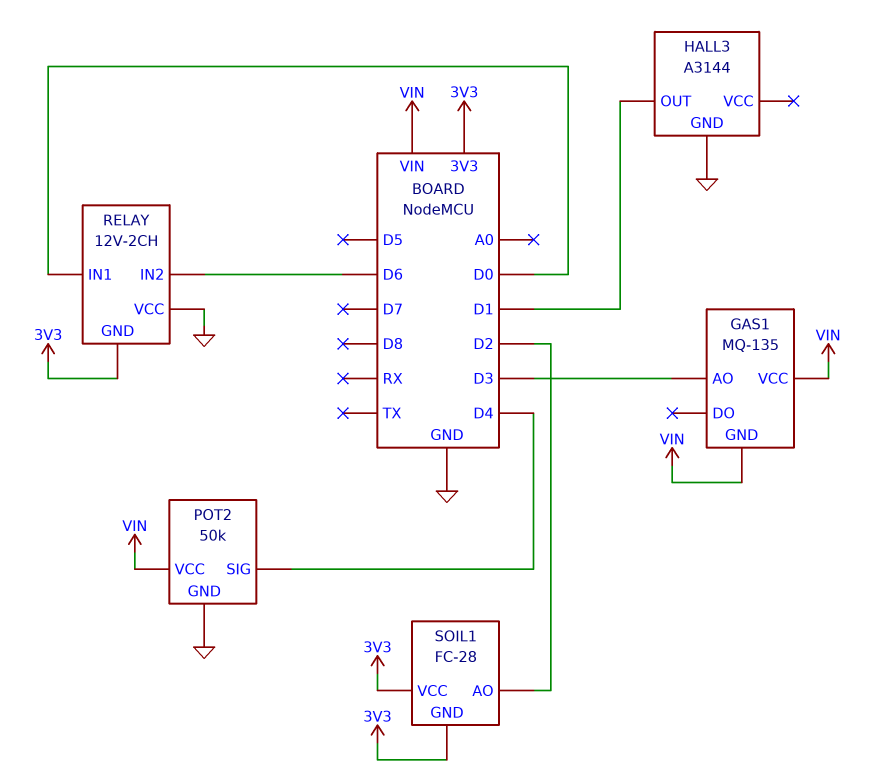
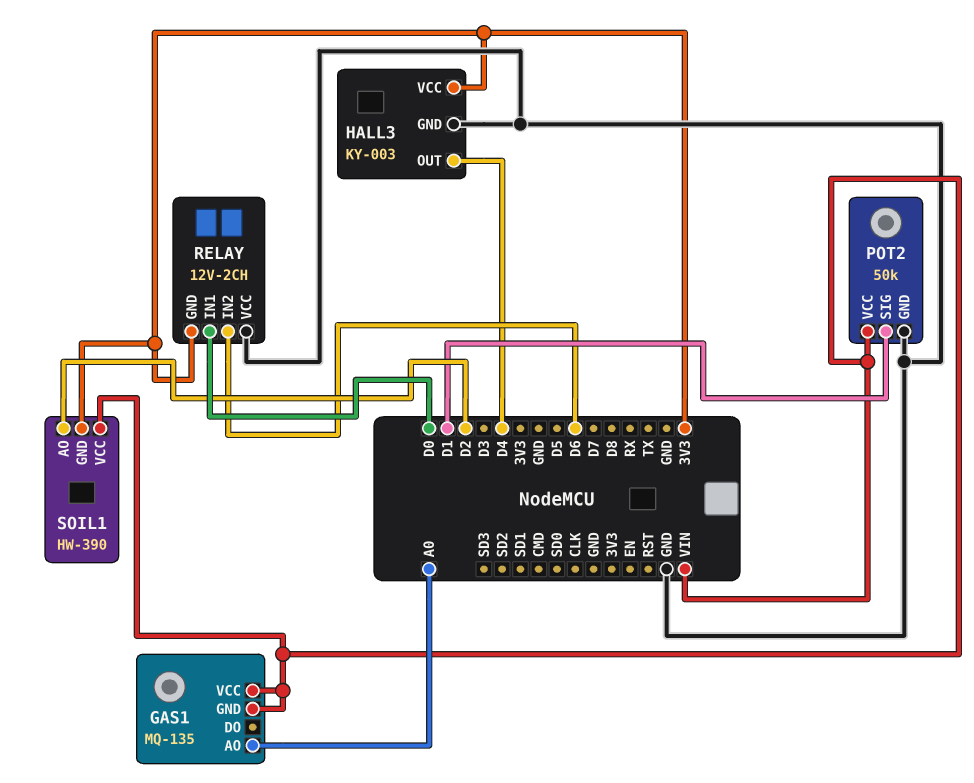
GAS1 pin AO: D3 -> A0
HALL3: A3144 -> KY-003
HALL3 pin OUT: D1 -> D4
HALL3 pin VCC: none -> 3V3
POT2 pin SIG: D4 -> D1
SOIL1: FC-28 -> HW-390
SOIL1 pin VCC: 3V3 -> VIN

